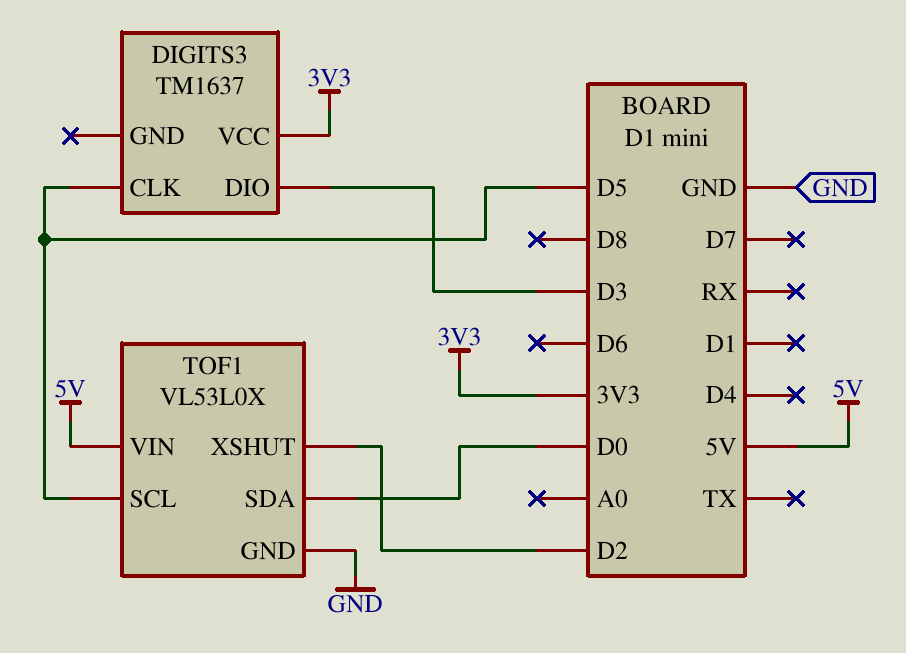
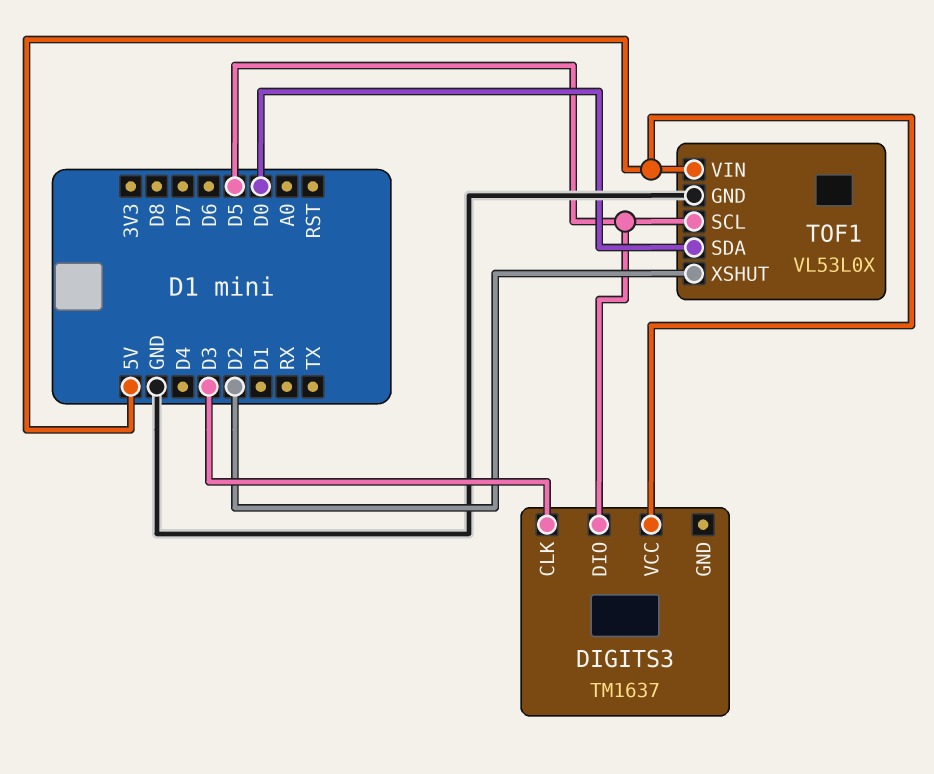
DIGITS3 pin CLK: D5 -> D3
DIGITS3 pin DIO: D3 -> D5
DIGITS3 pin VCC: 3V3 -> 5V

